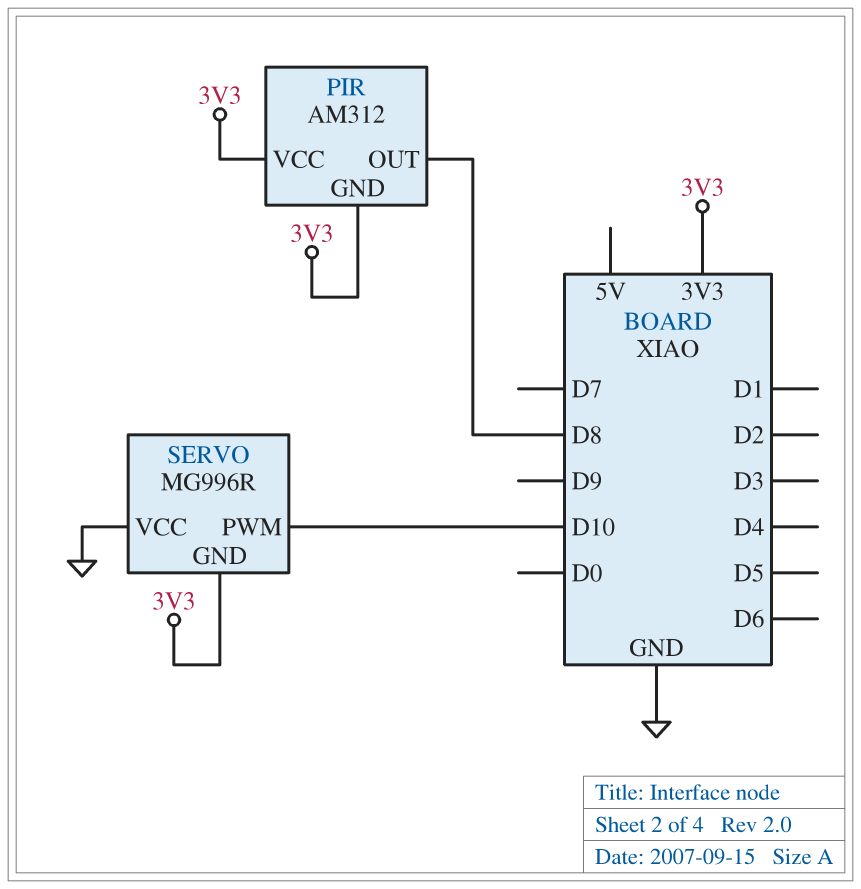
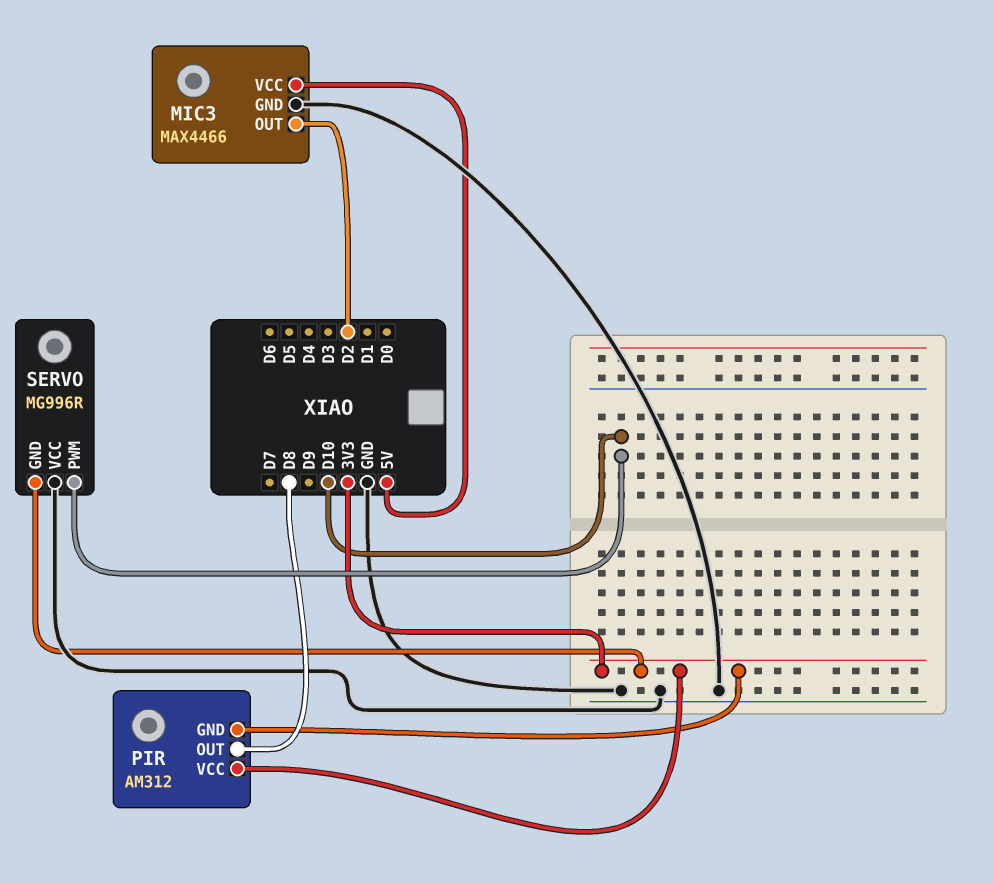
MIC3: none -> MAX4466
MIC3 pin GND: none -> GND
MIC3 pin OUT: none -> D2
MIC3 pin VCC: none -> 5V

